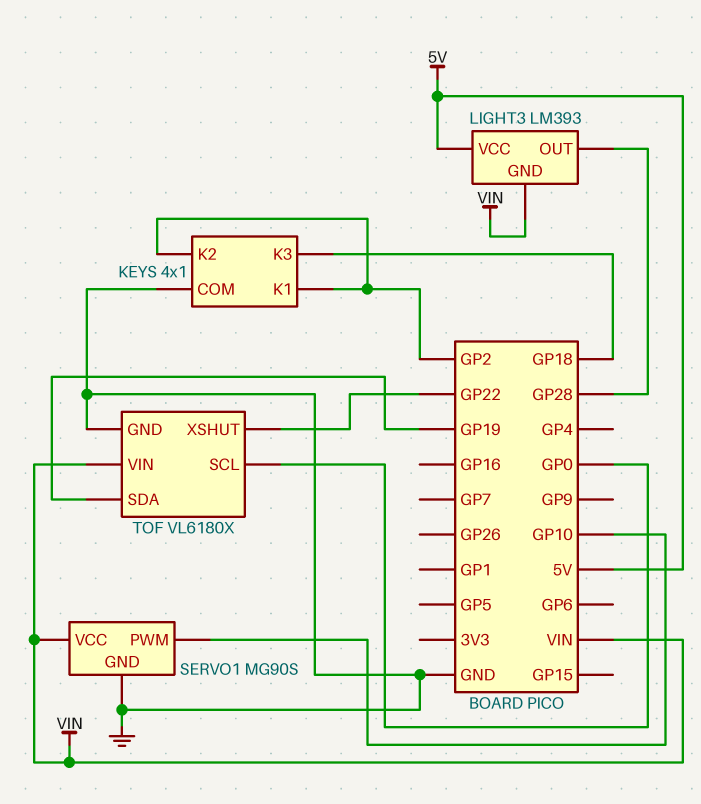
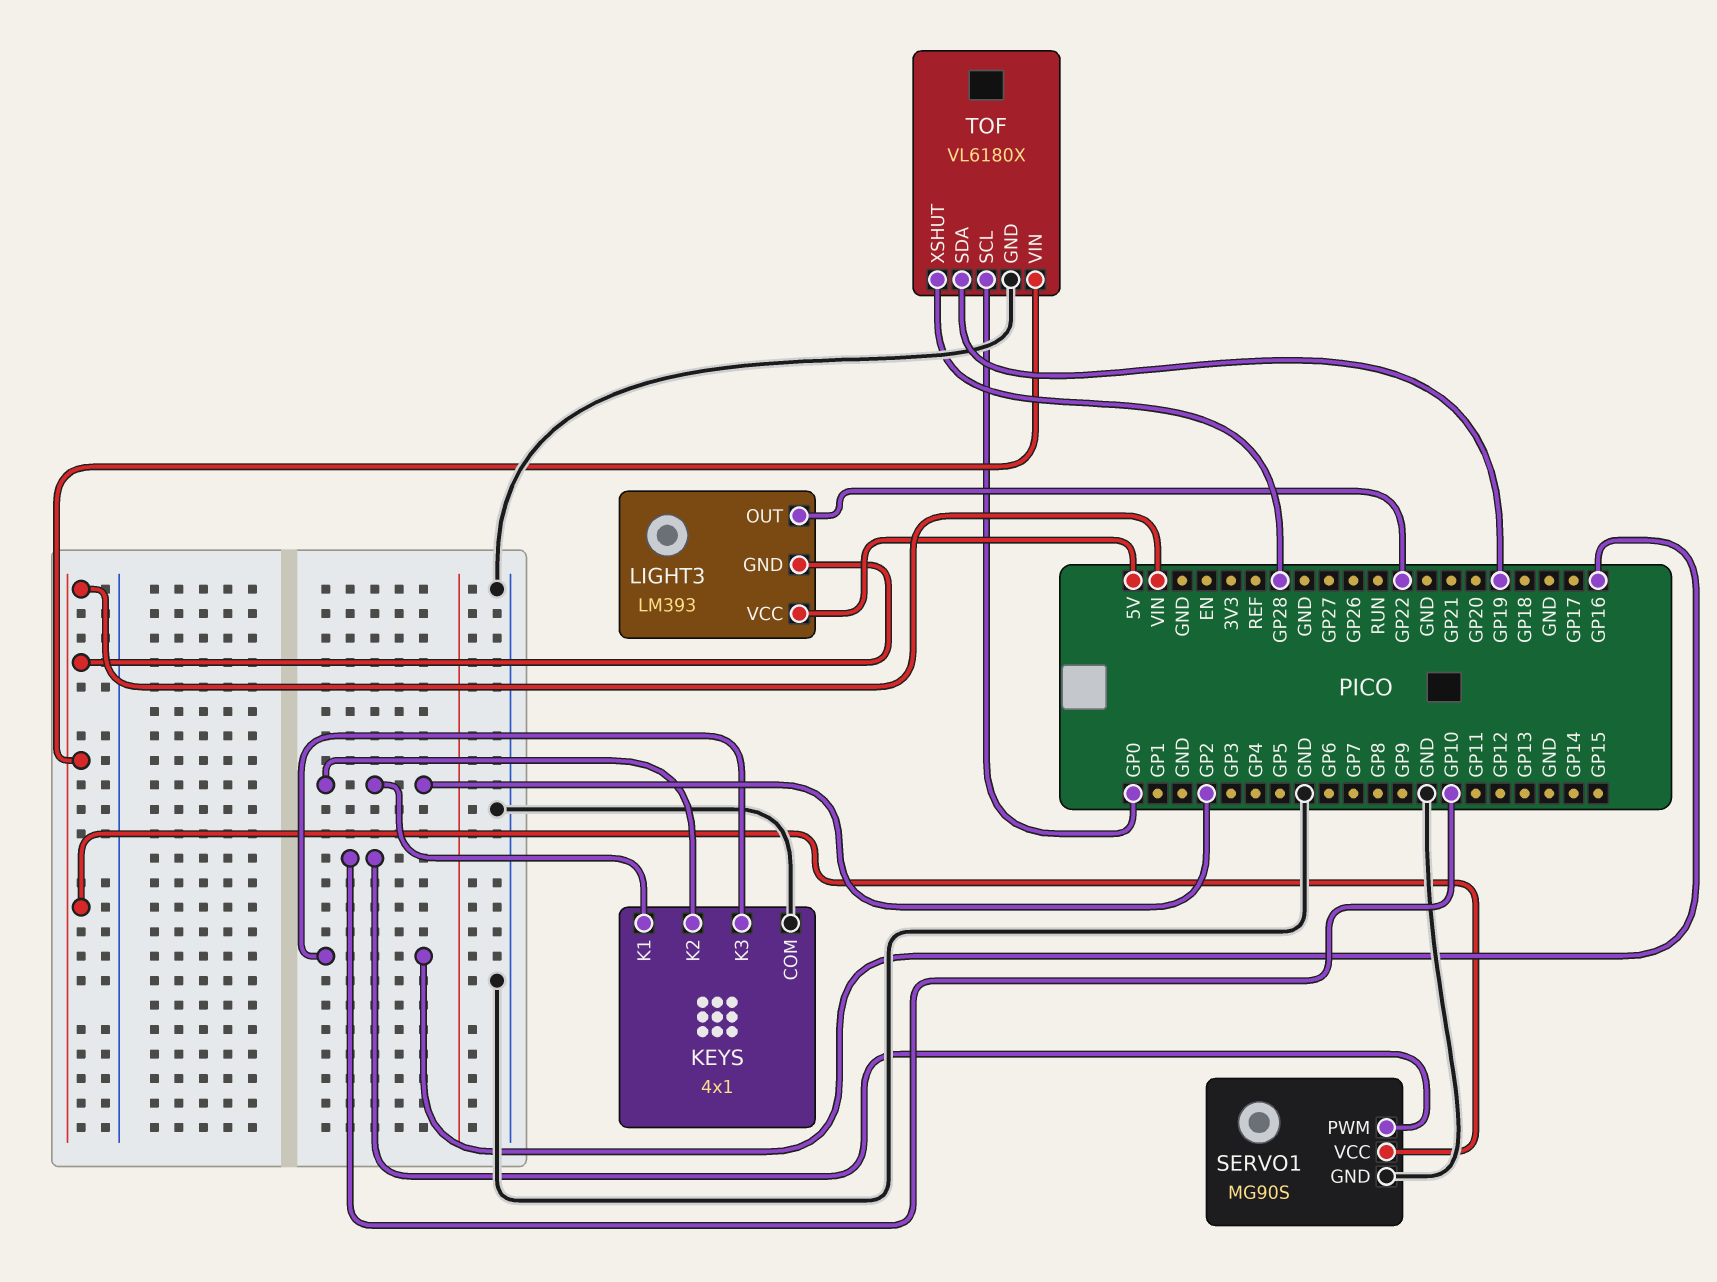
KEYS pin K3: GP18 -> GP16
LIGHT3 pin OUT: GP28 -> GP22
TOF pin XSHUT: GP22 -> GP28

